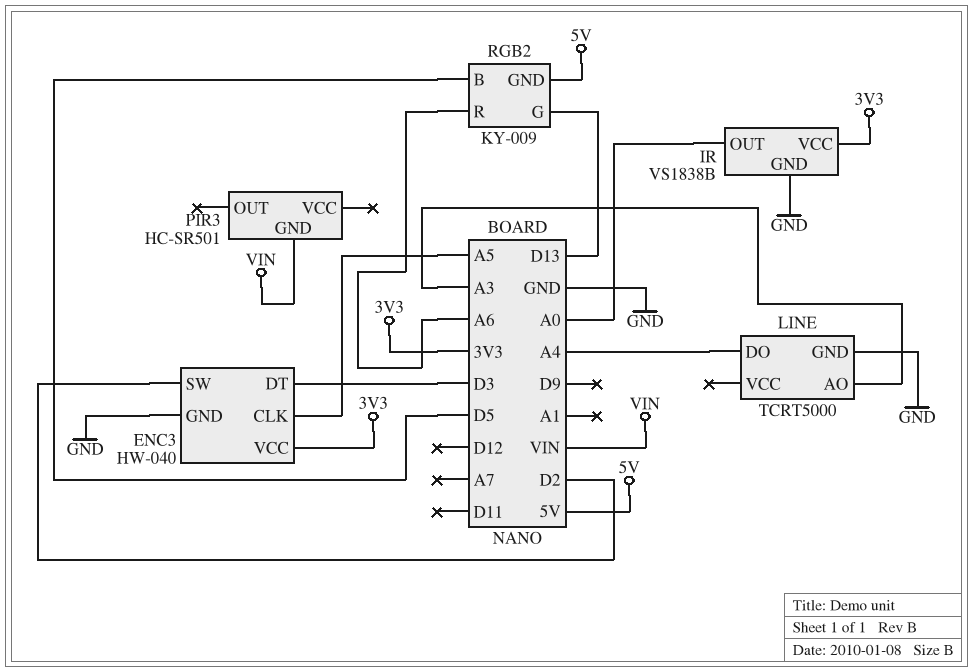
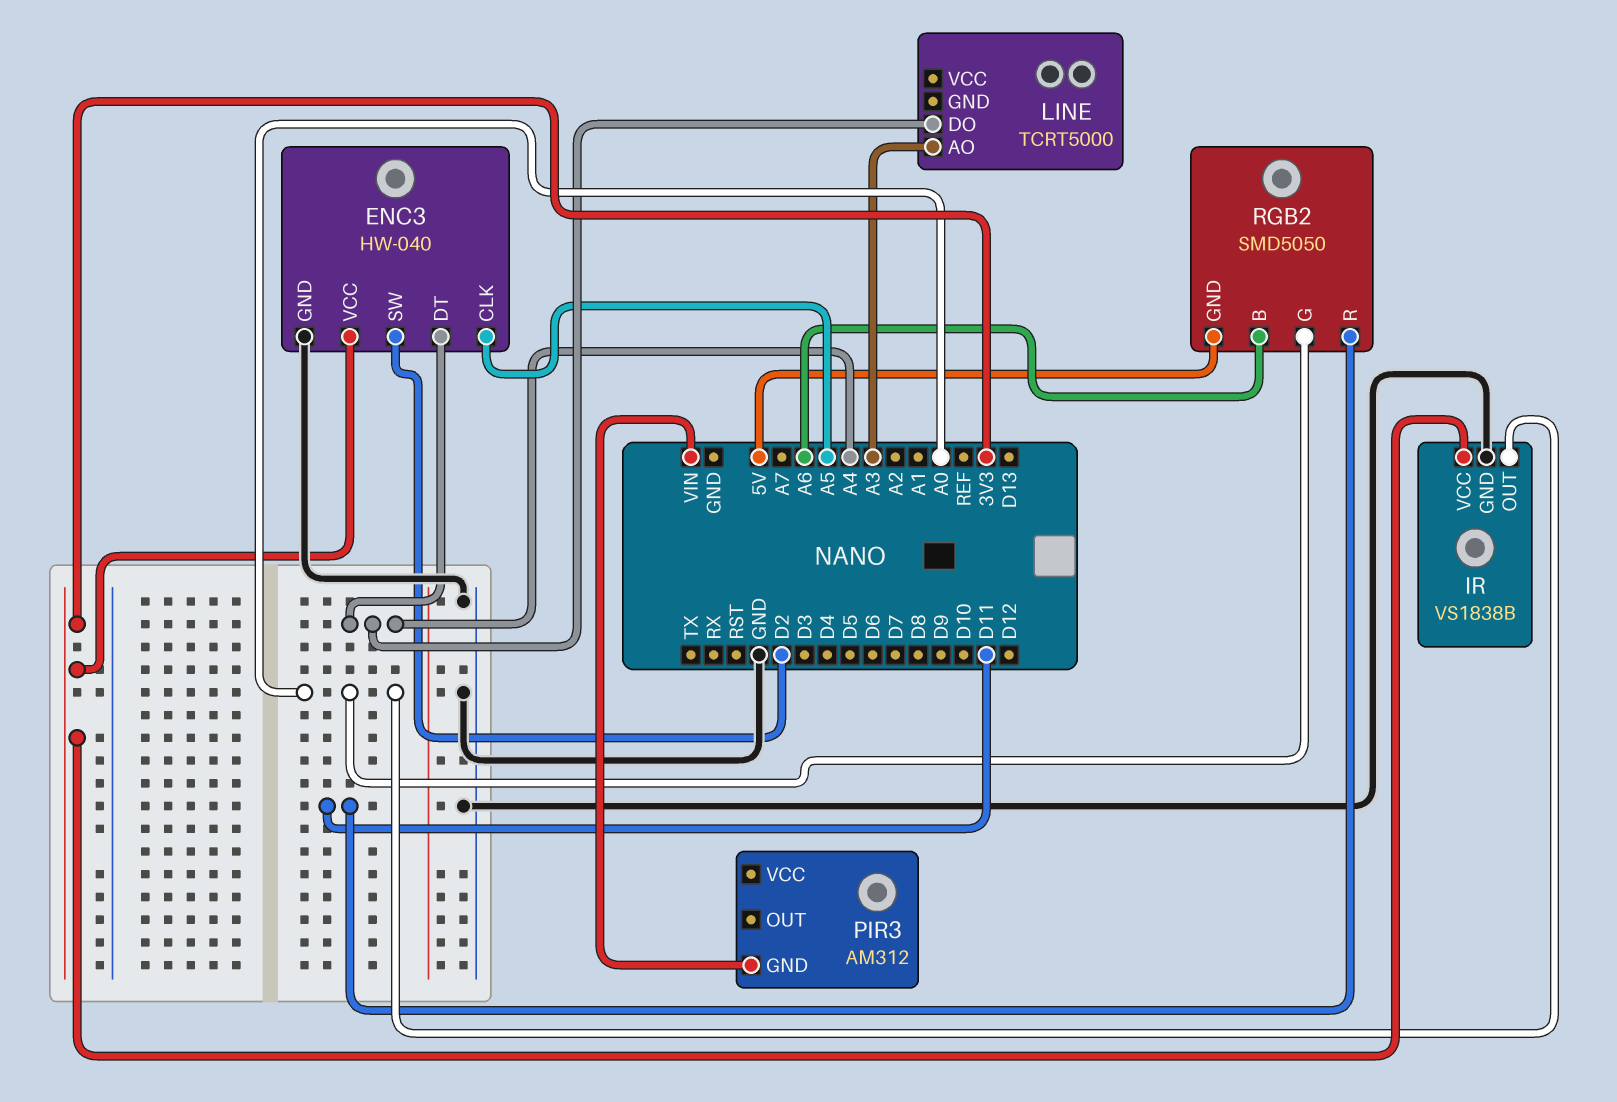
ENC3 pin DT: D3 -> A4
LINE pin GND: GND -> none
PIR3: HC-SR501 -> AM312
RGB2: KY-009 -> SMD5050
RGB2 pin B: D5 -> A6
RGB2 pin G: D13 -> A0
RGB2 pin R: A6 -> D11

